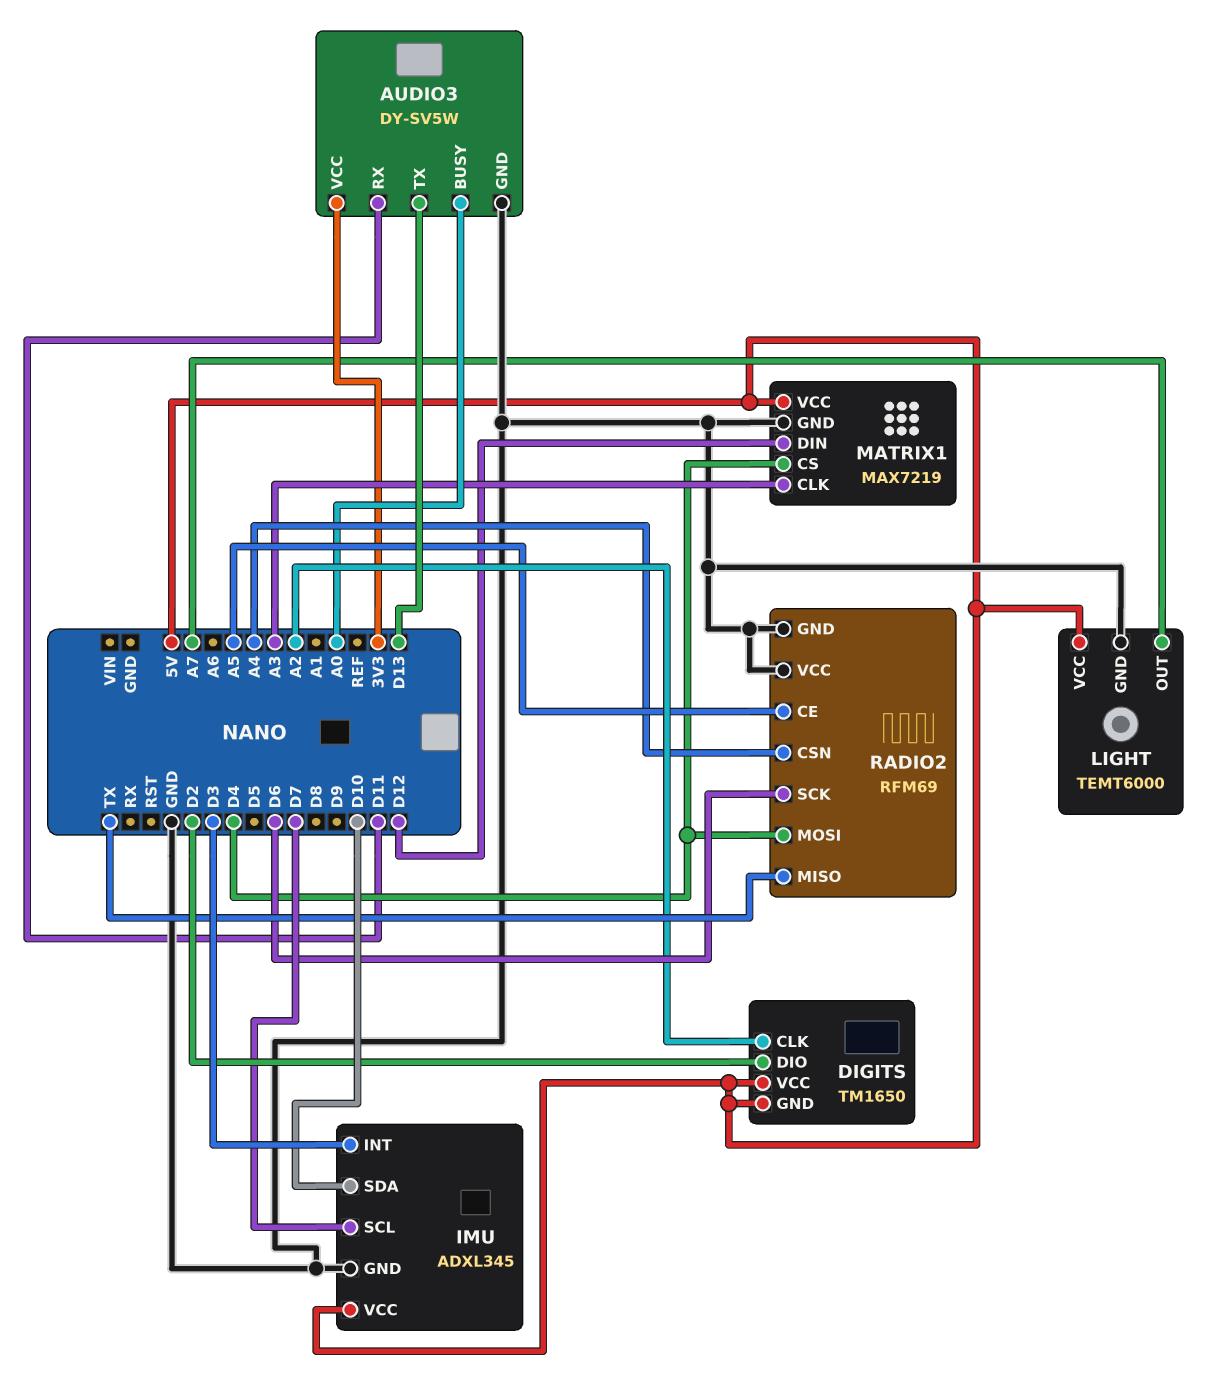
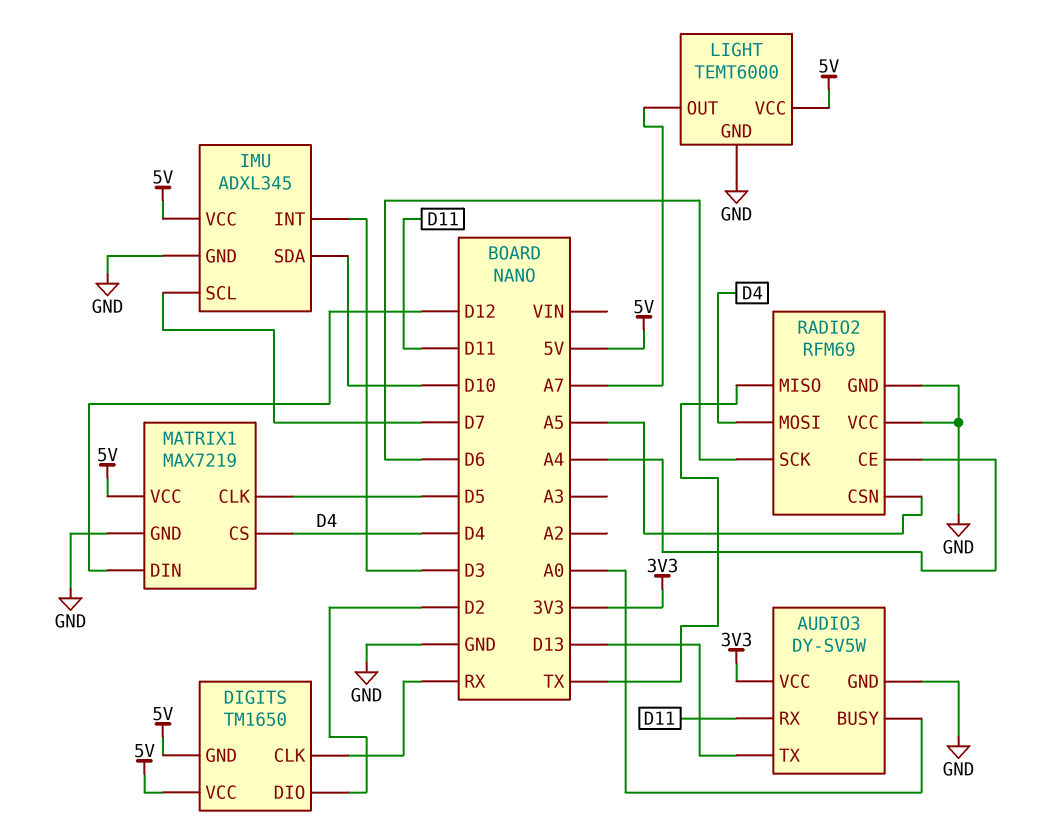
DIGITS pin CLK: A2 -> RX
MATRIX1 pin CLK: A3 -> D5
RADIO2 pin CE: A5 -> A4
RADIO2 pin CSN: A4 -> A5

